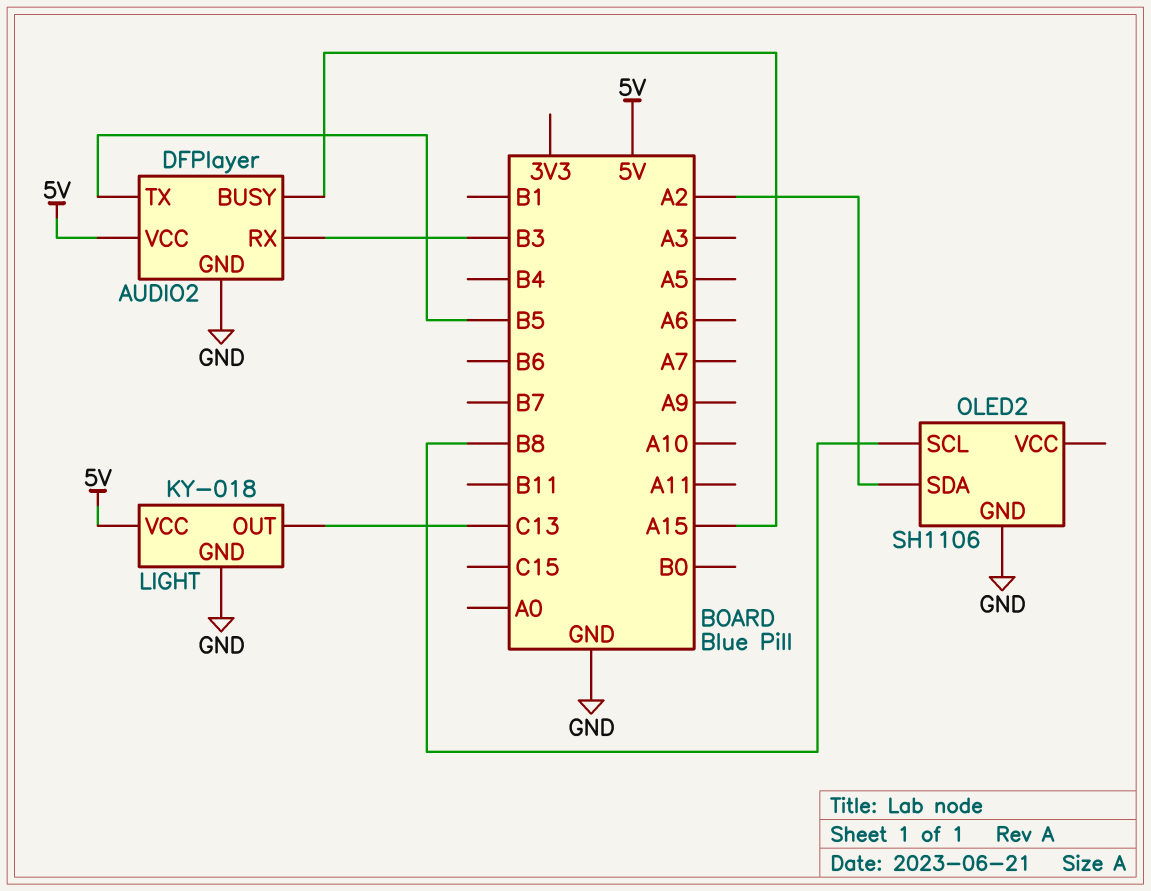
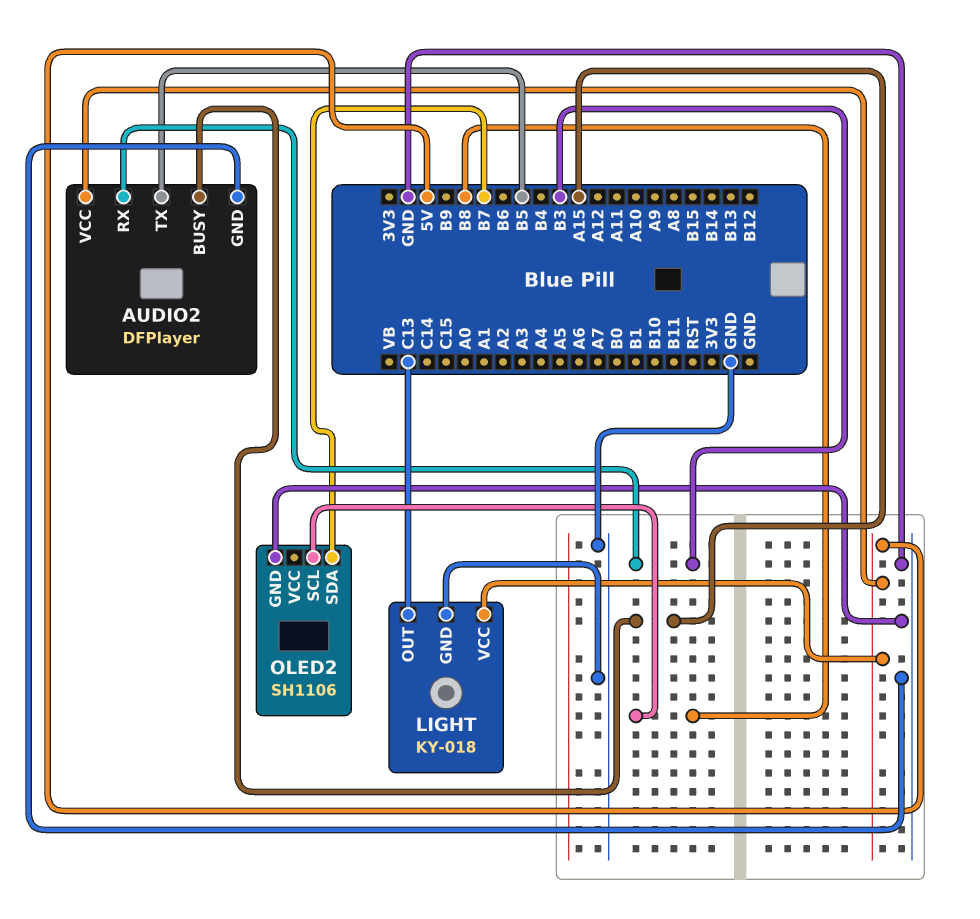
OLED2 pin SDA: A2 -> B7

